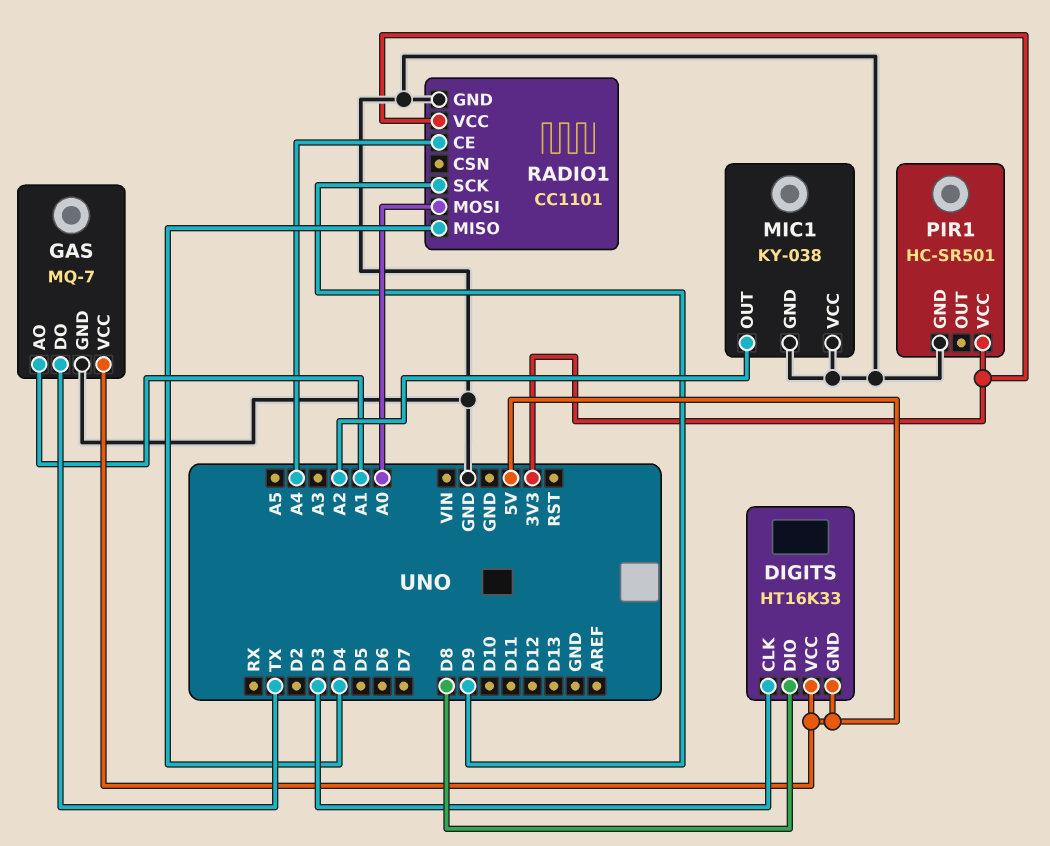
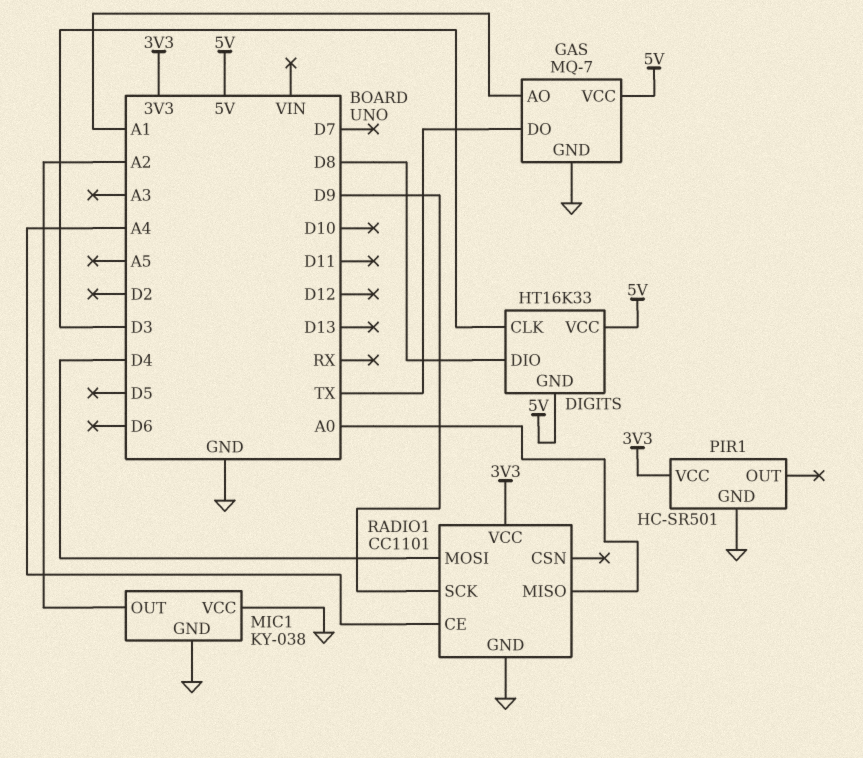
RADIO1 pin MISO: D4 -> A0
RADIO1 pin MOSI: A0 -> D4

